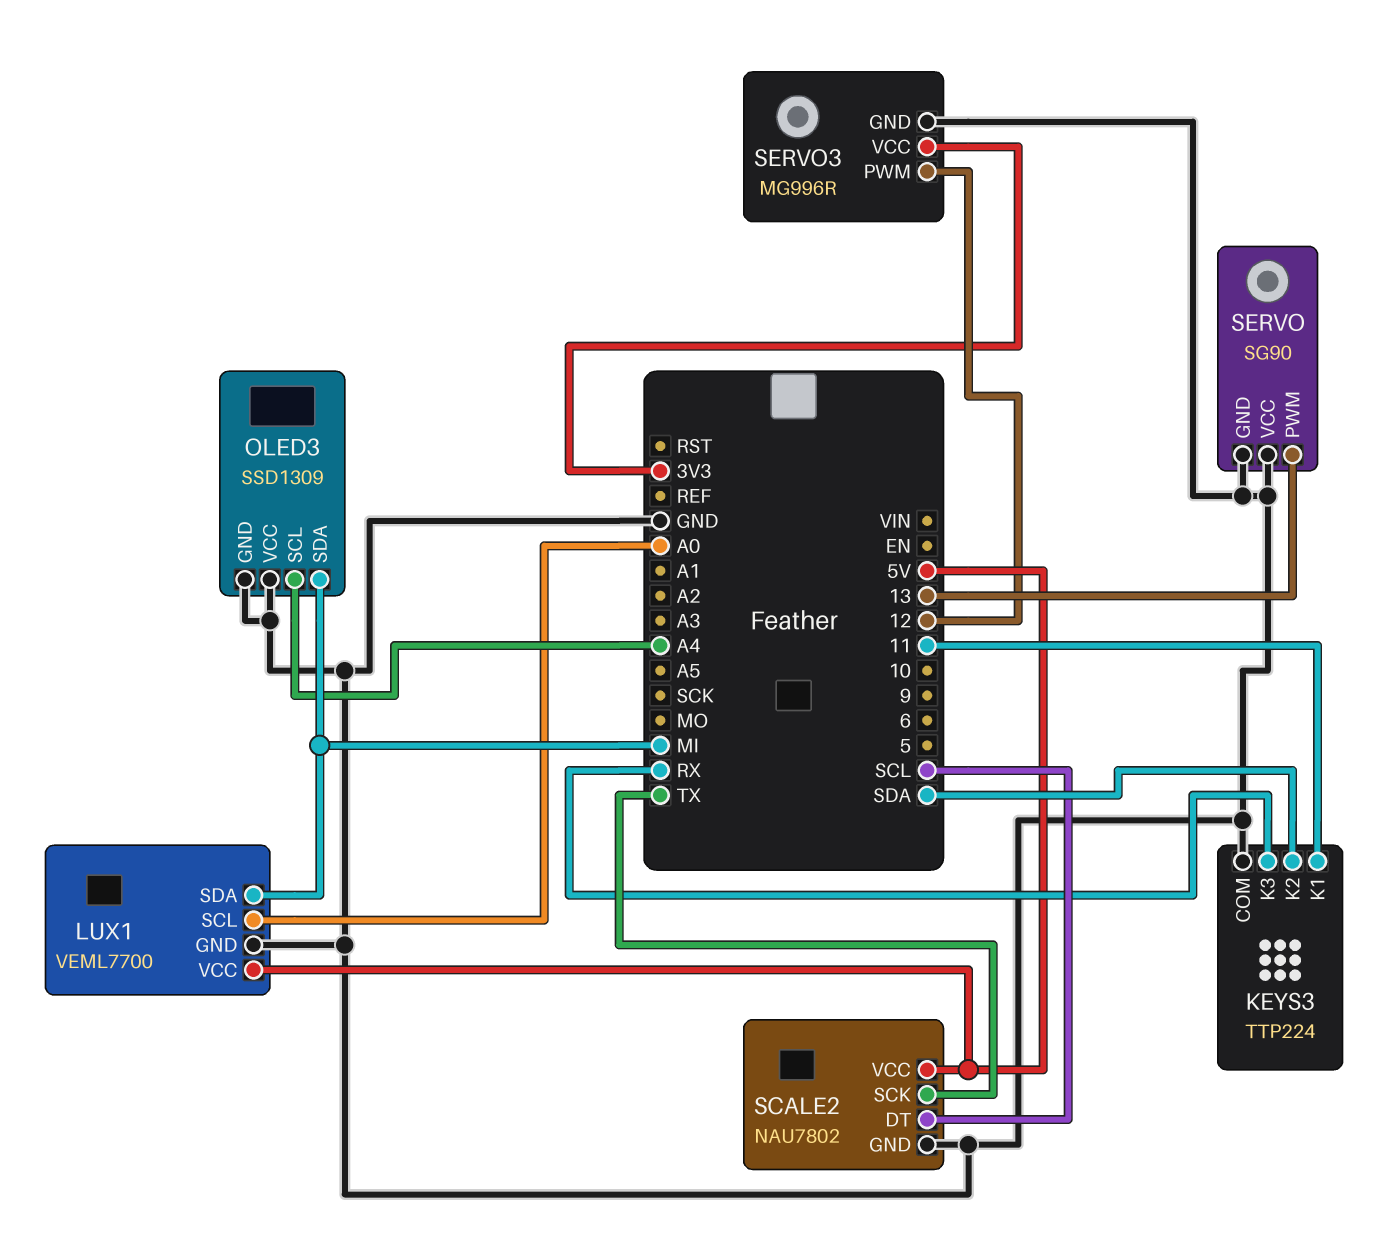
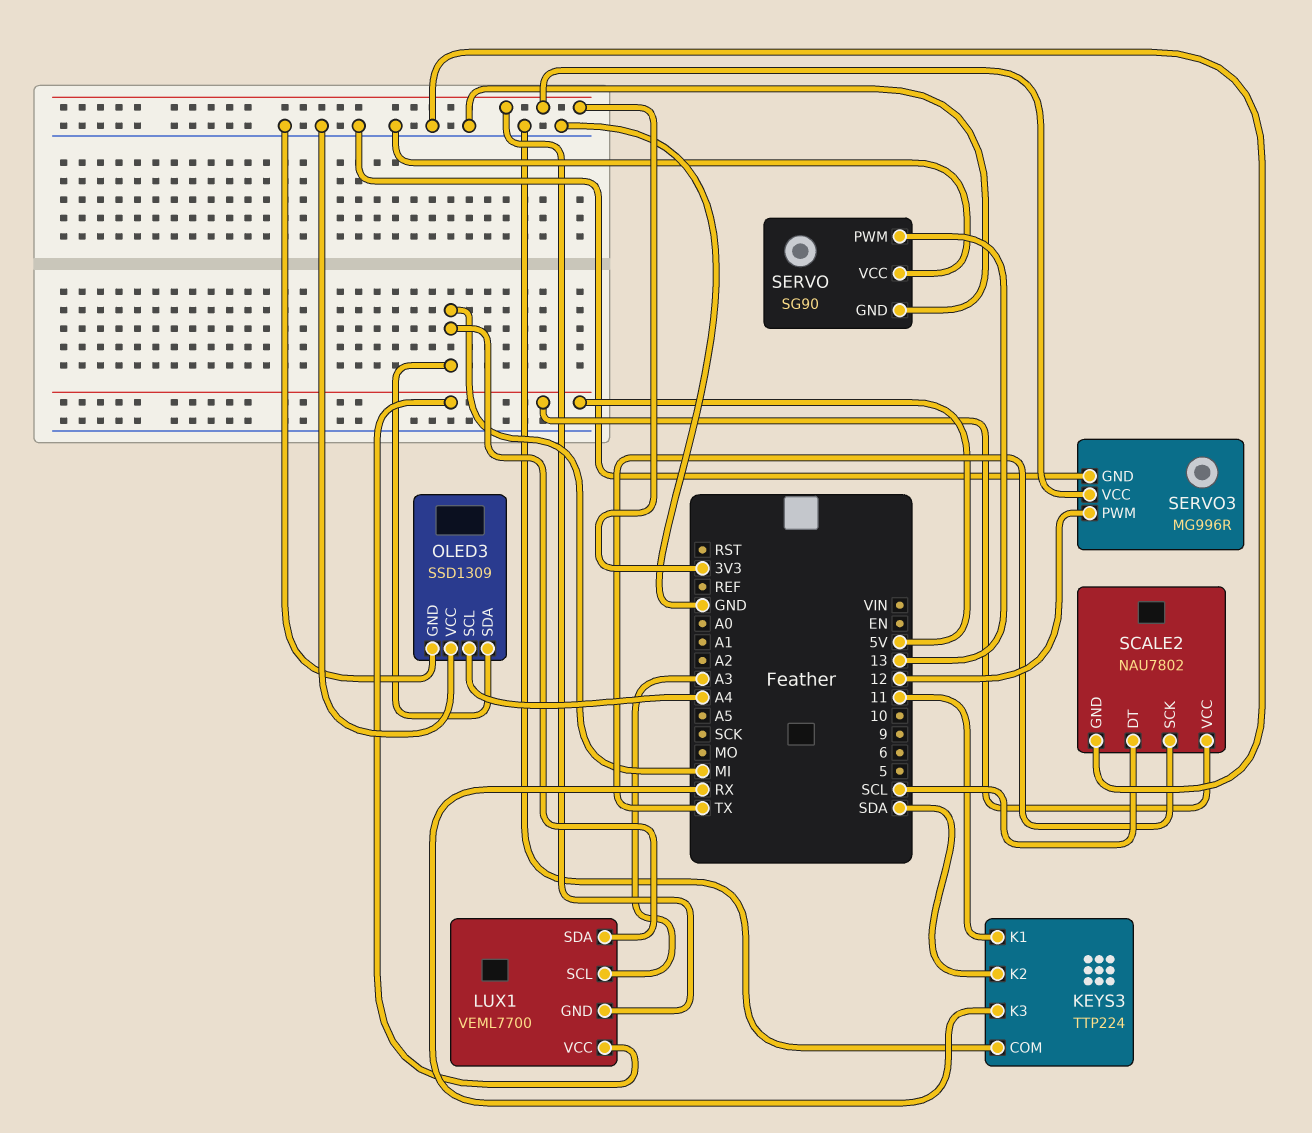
LUX1 pin GND: GND -> 3V3
LUX1 pin SCL: A0 -> A3

